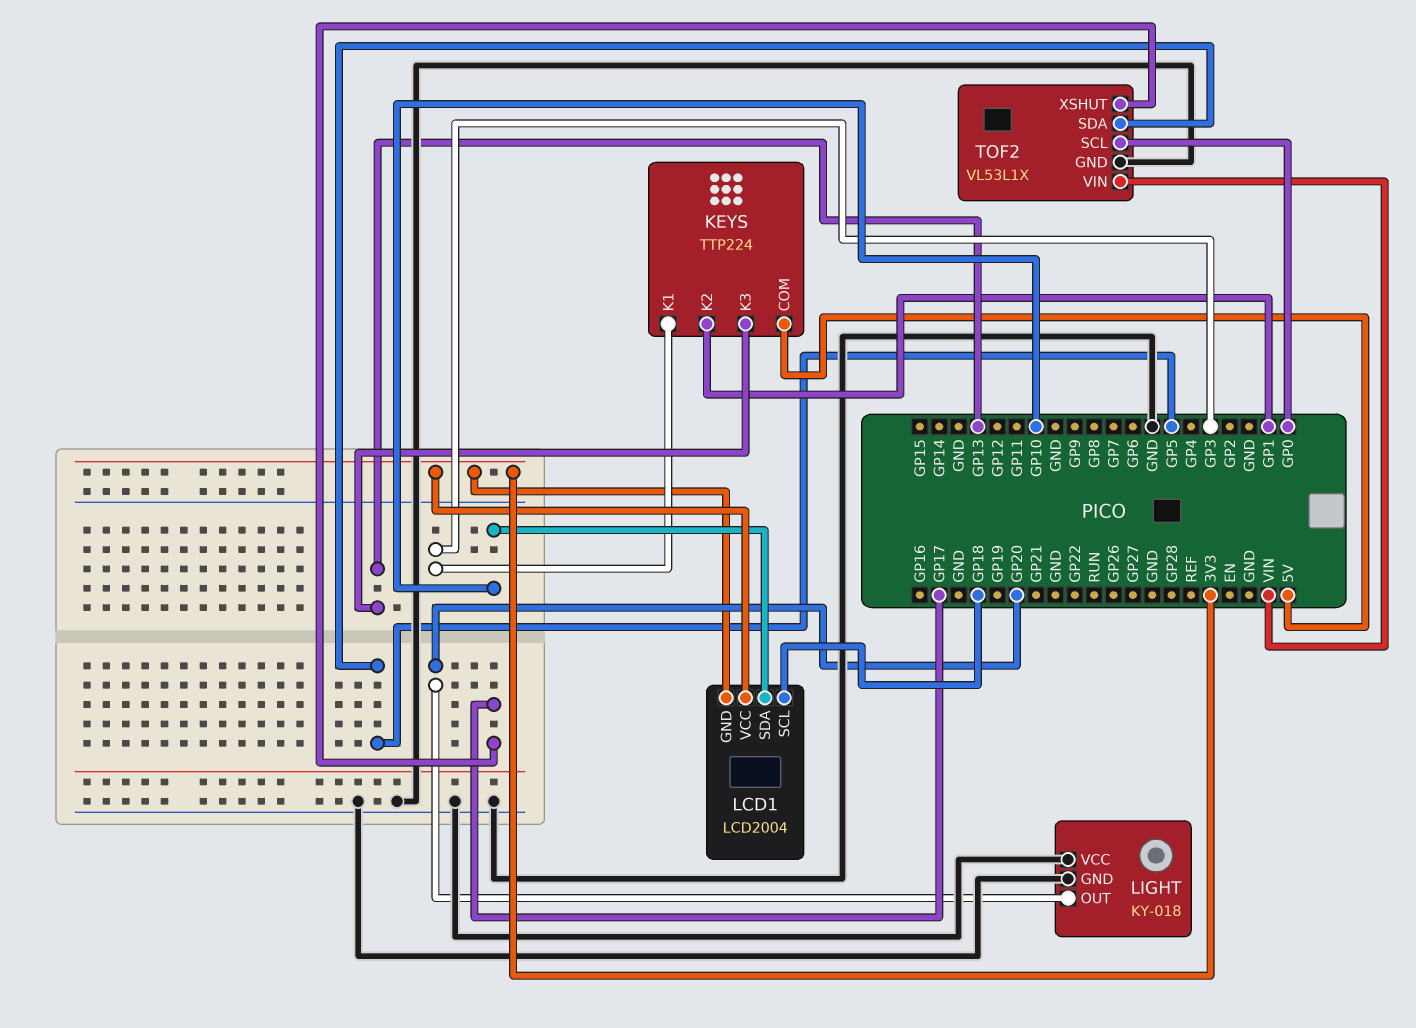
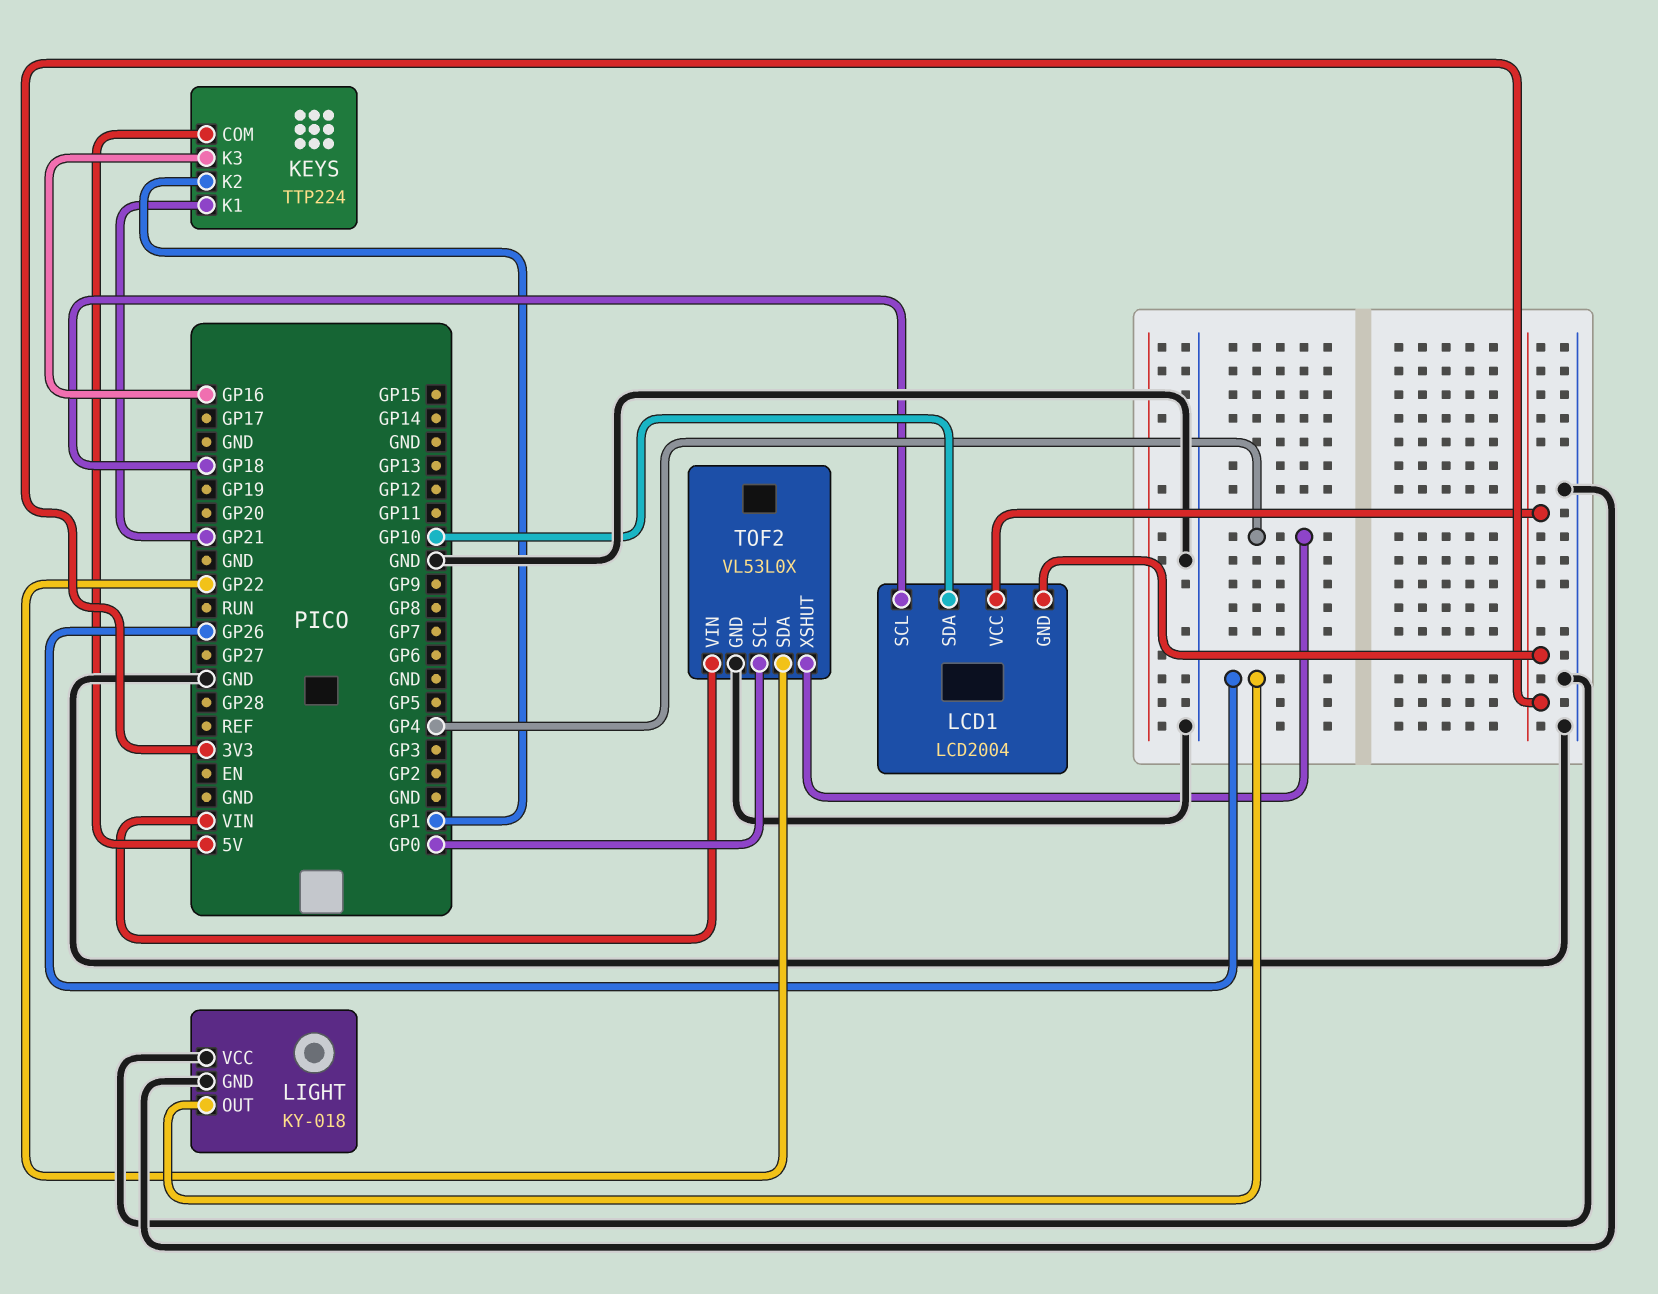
KEYS pin K1: GP3 -> GP21
KEYS pin K3: GP13 -> GP16
LIGHT pin OUT: GP20 -> GP26
TOF2: VL53L1X -> VL53L0X
TOF2 pin SDA: GP5 -> GP22
TOF2 pin XSHUT: GP17 -> GP4

